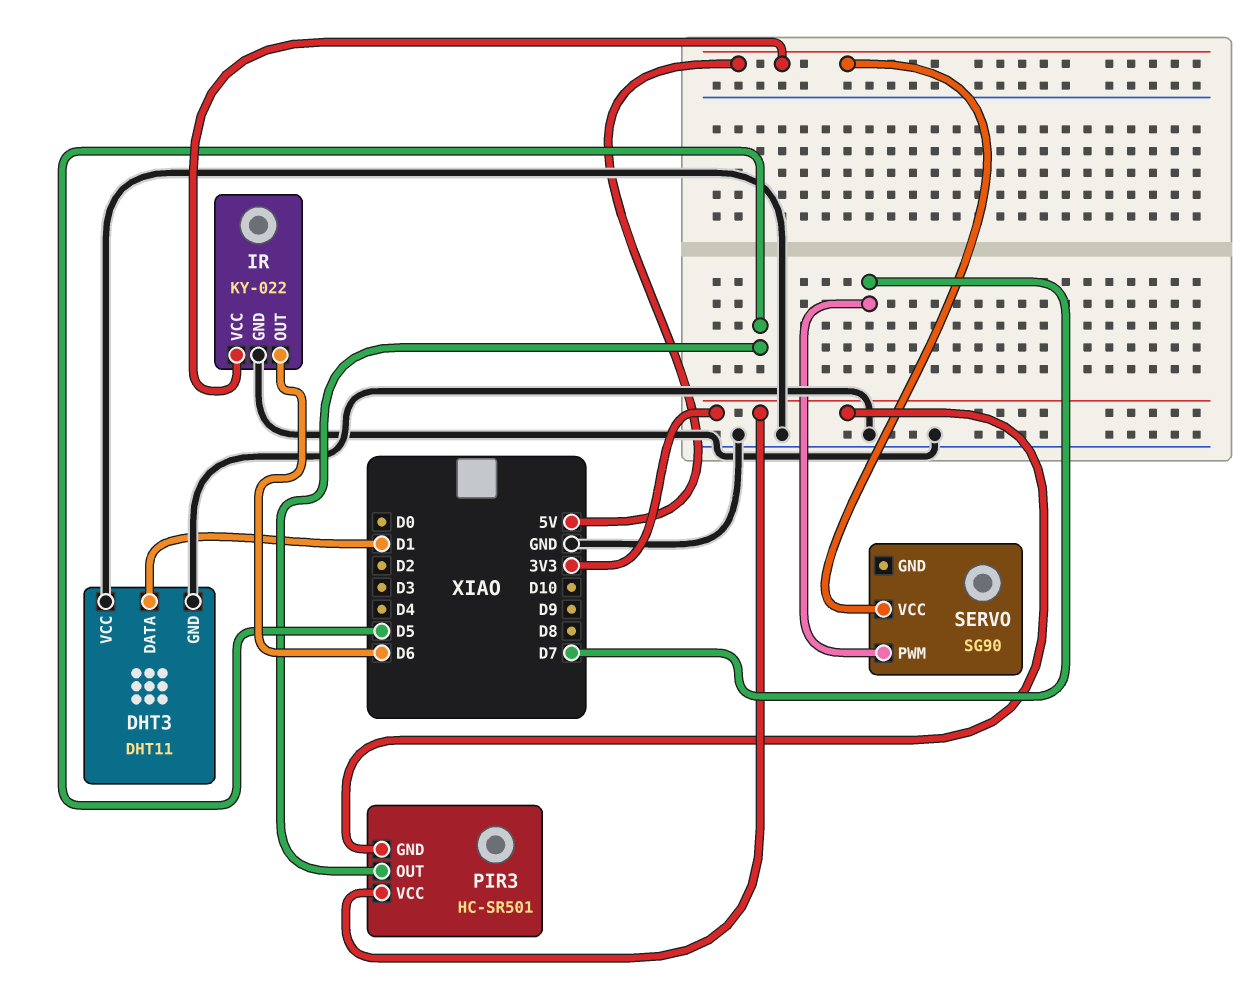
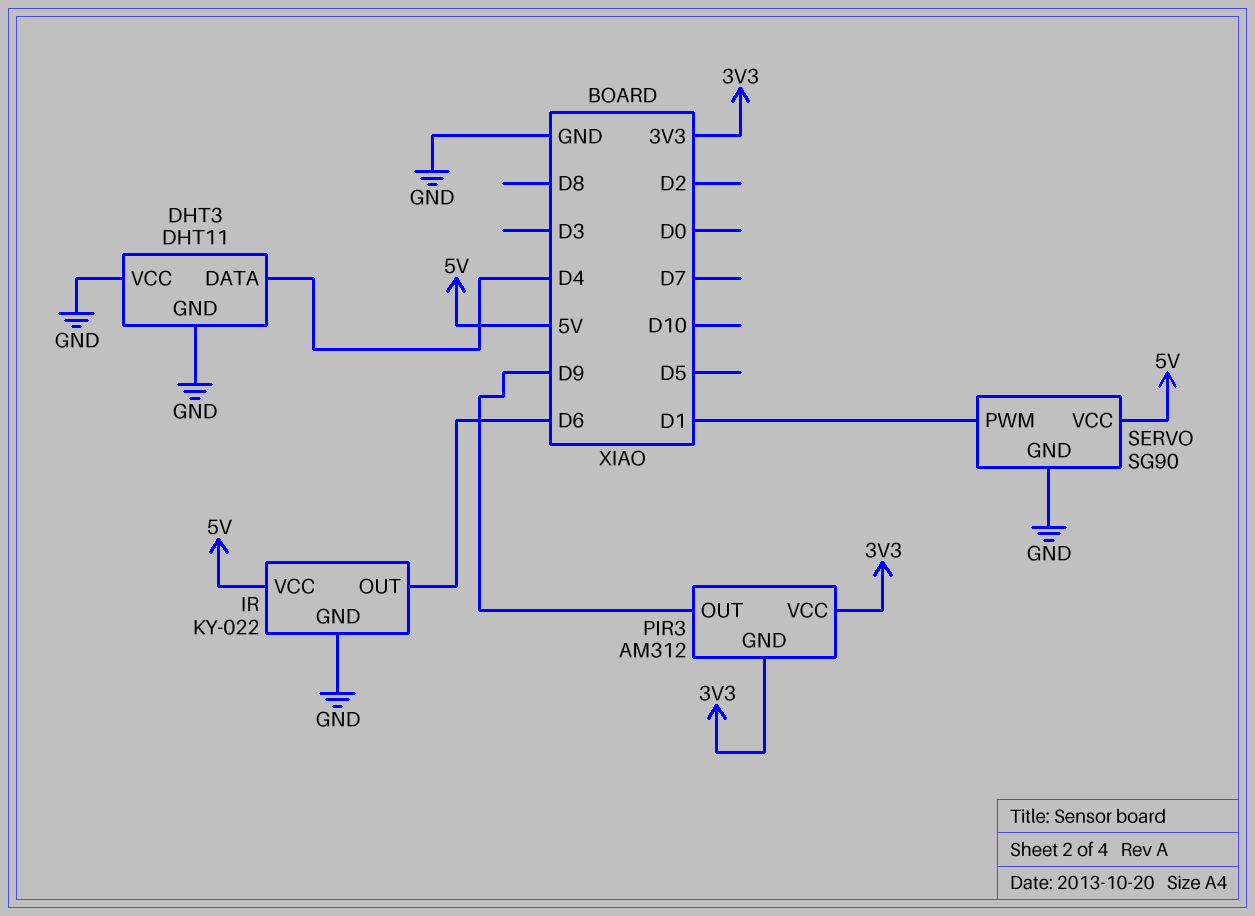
DHT3 pin DATA: D1 -> D4
PIR3: HC-SR501 -> AM312
PIR3 pin OUT: D5 -> D9
SERVO pin GND: none -> GND
SERVO pin PWM: D7 -> D1

